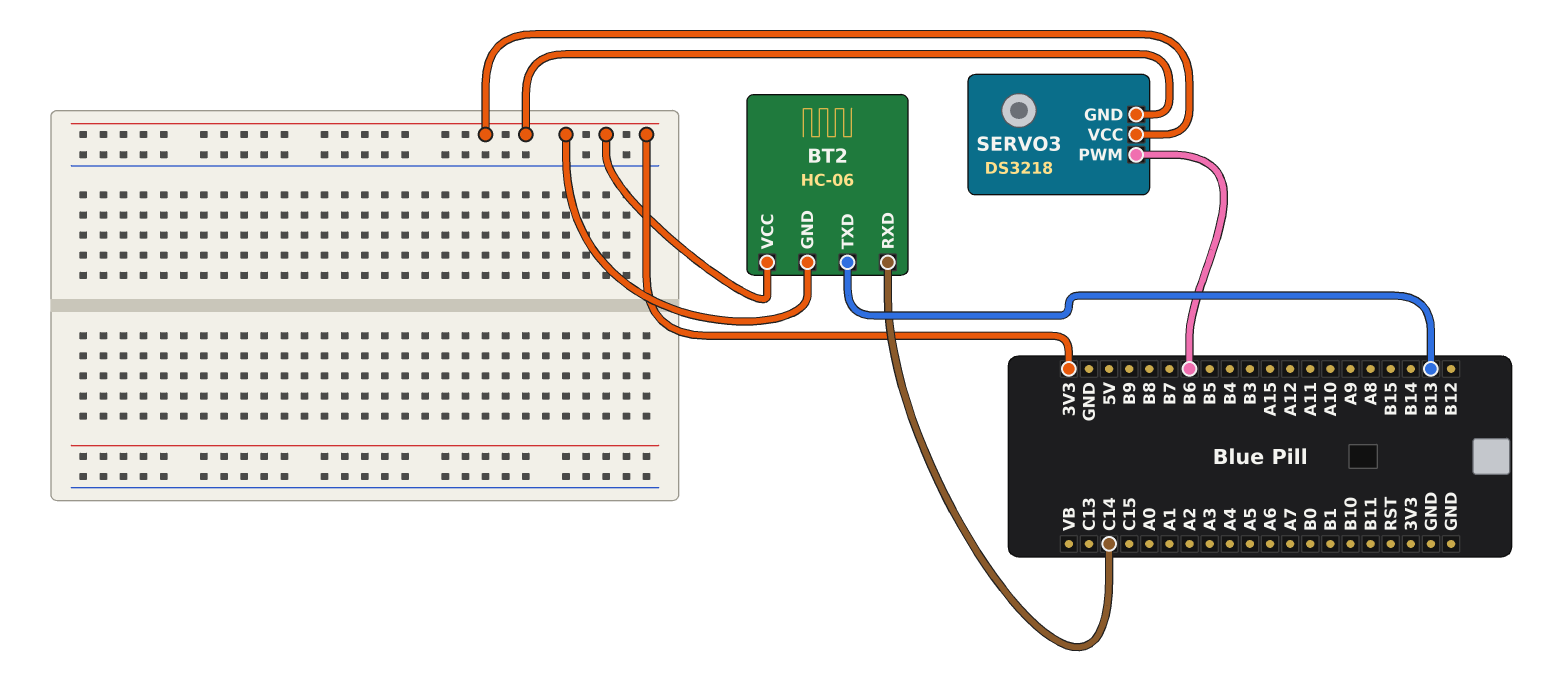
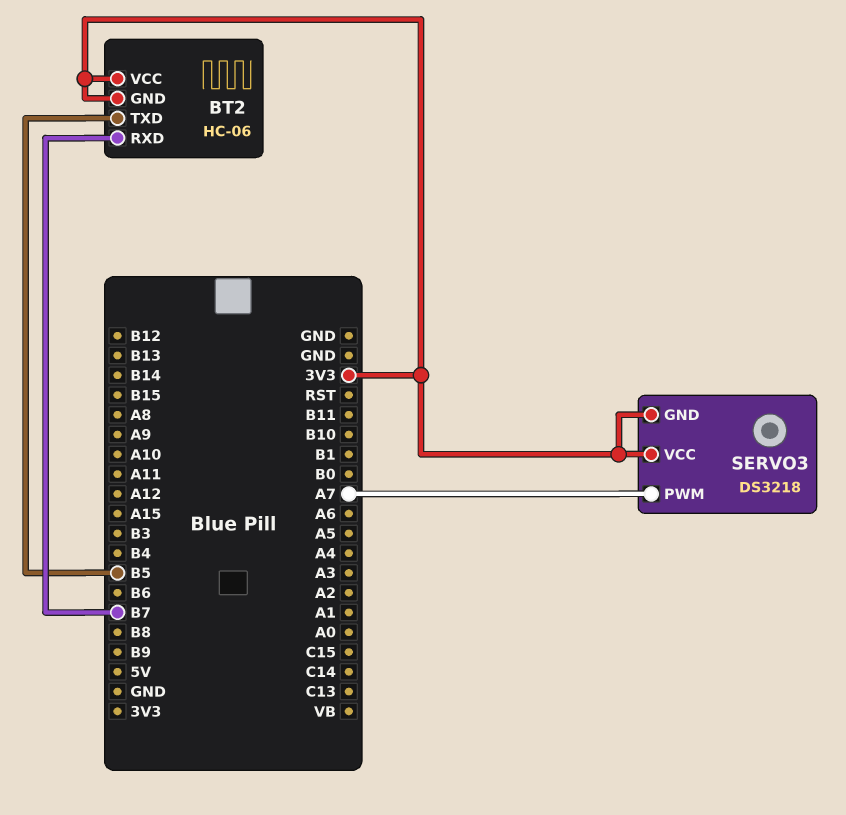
BT2 pin RXD: C14 -> B7
BT2 pin TXD: B13 -> B5
SERVO3 pin PWM: B6 -> A7

